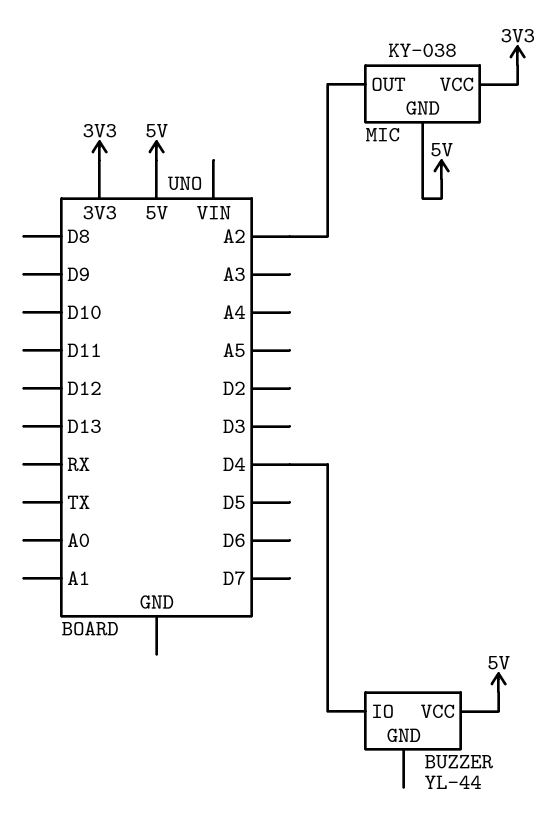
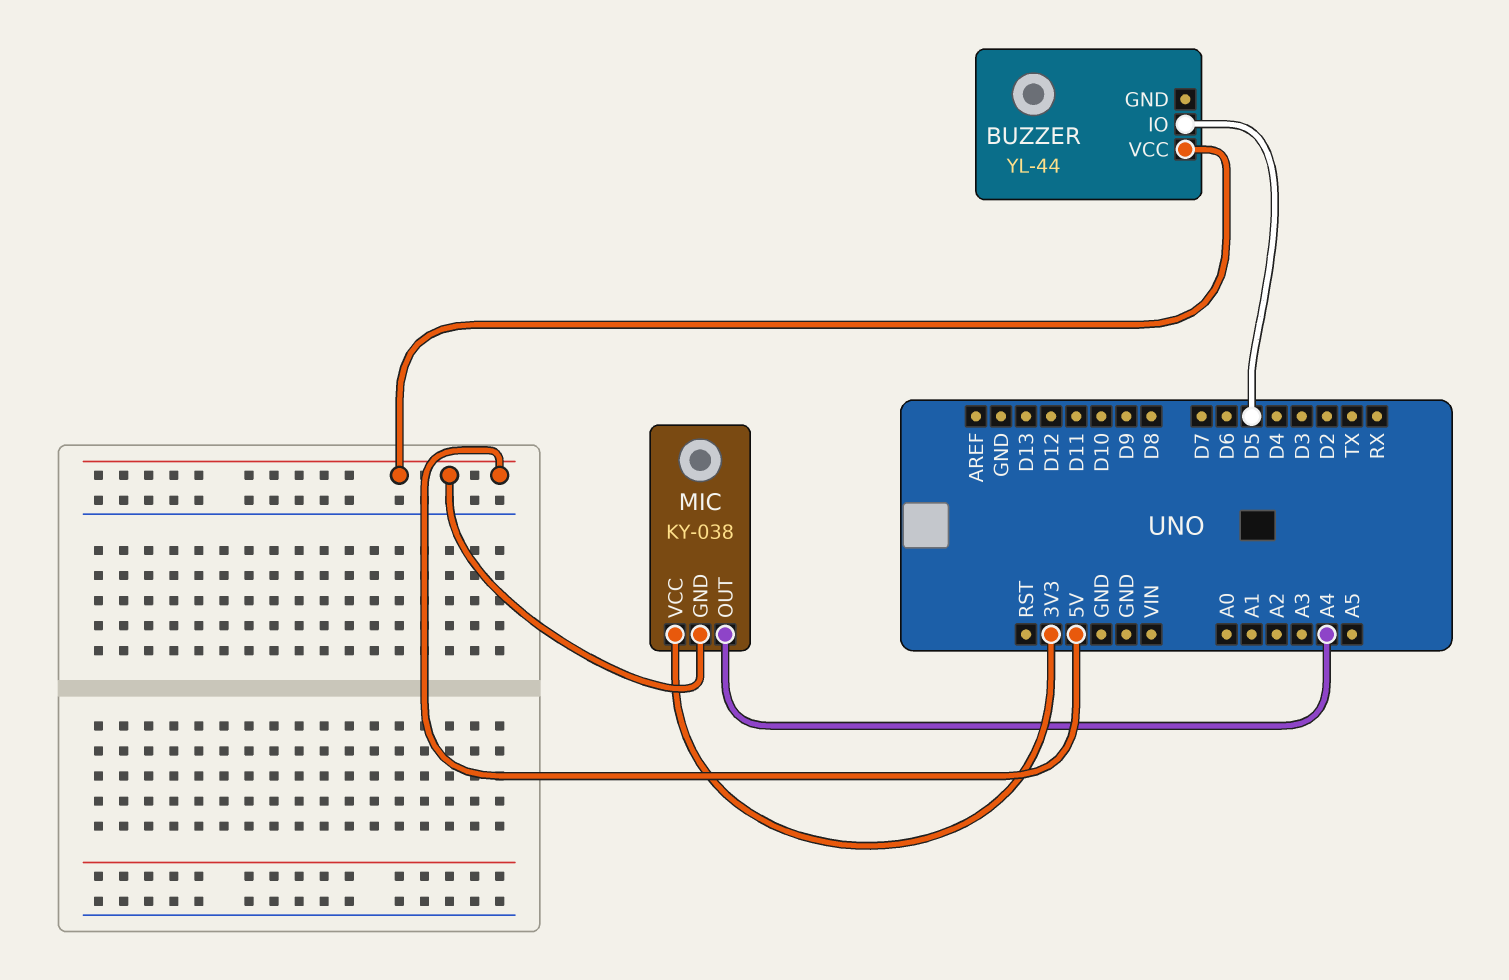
BUZZER pin IO: D4 -> D5
MIC pin OUT: A2 -> A4

